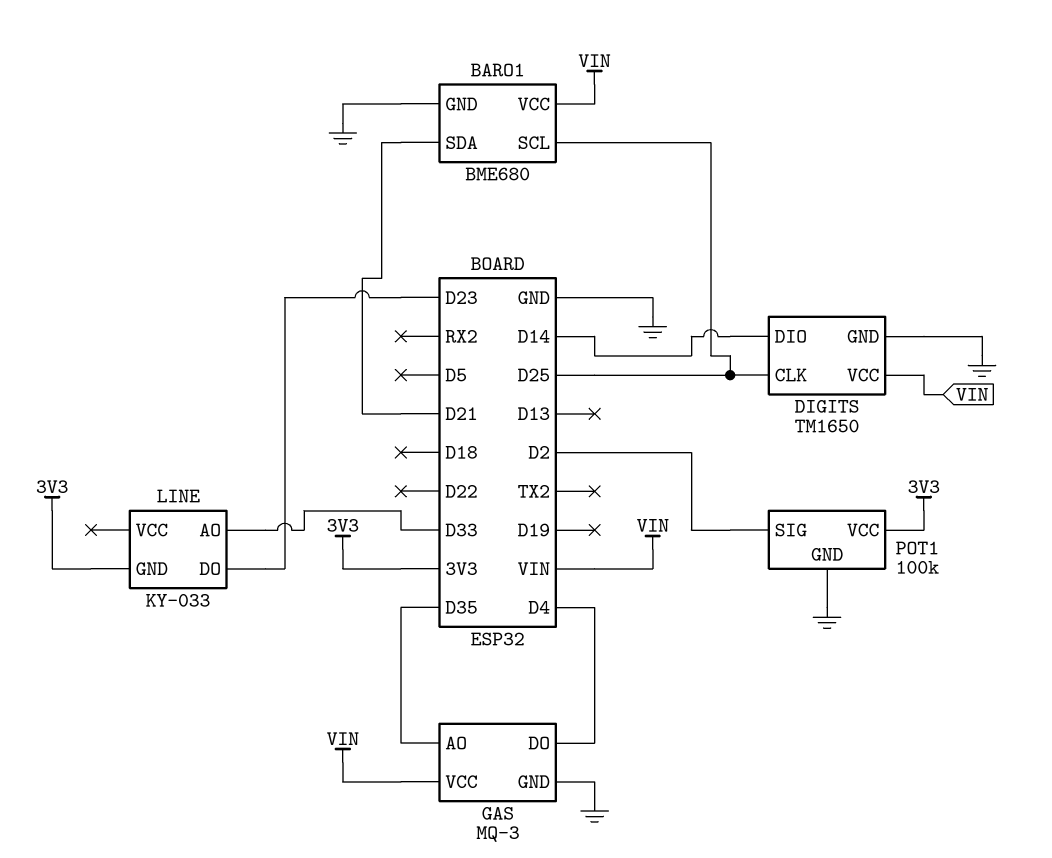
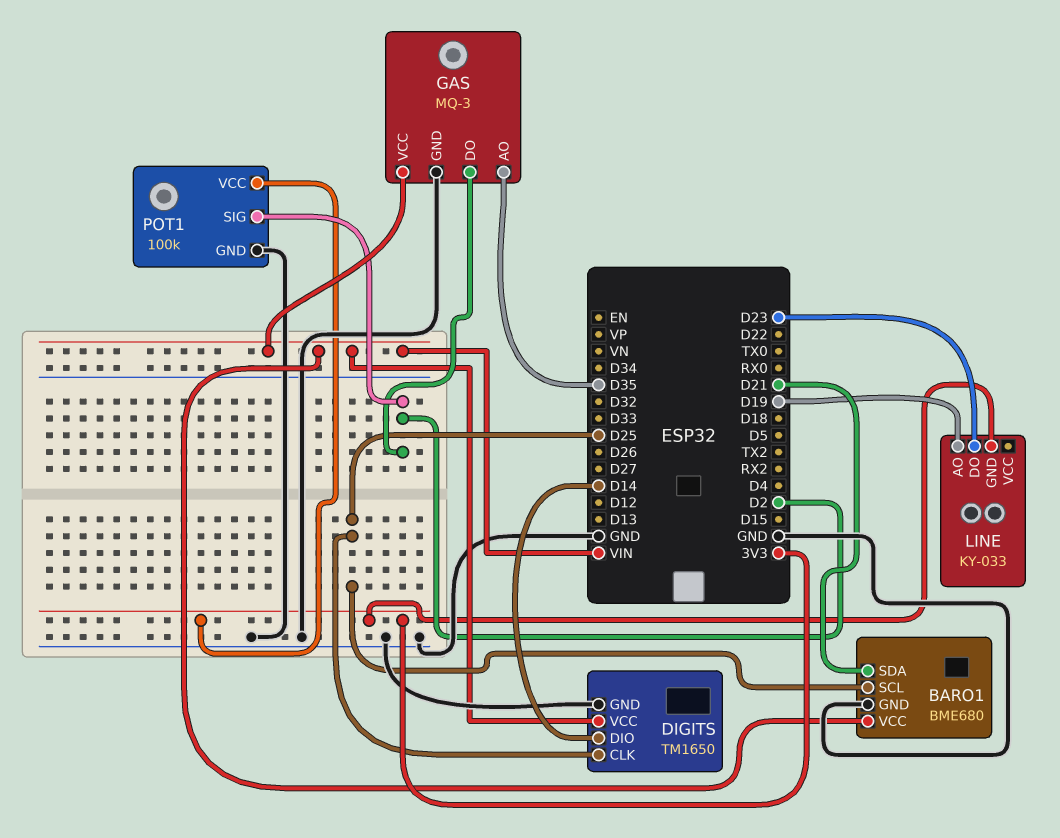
GAS pin DO: D4 -> D2
LINE pin AO: D33 -> D19

